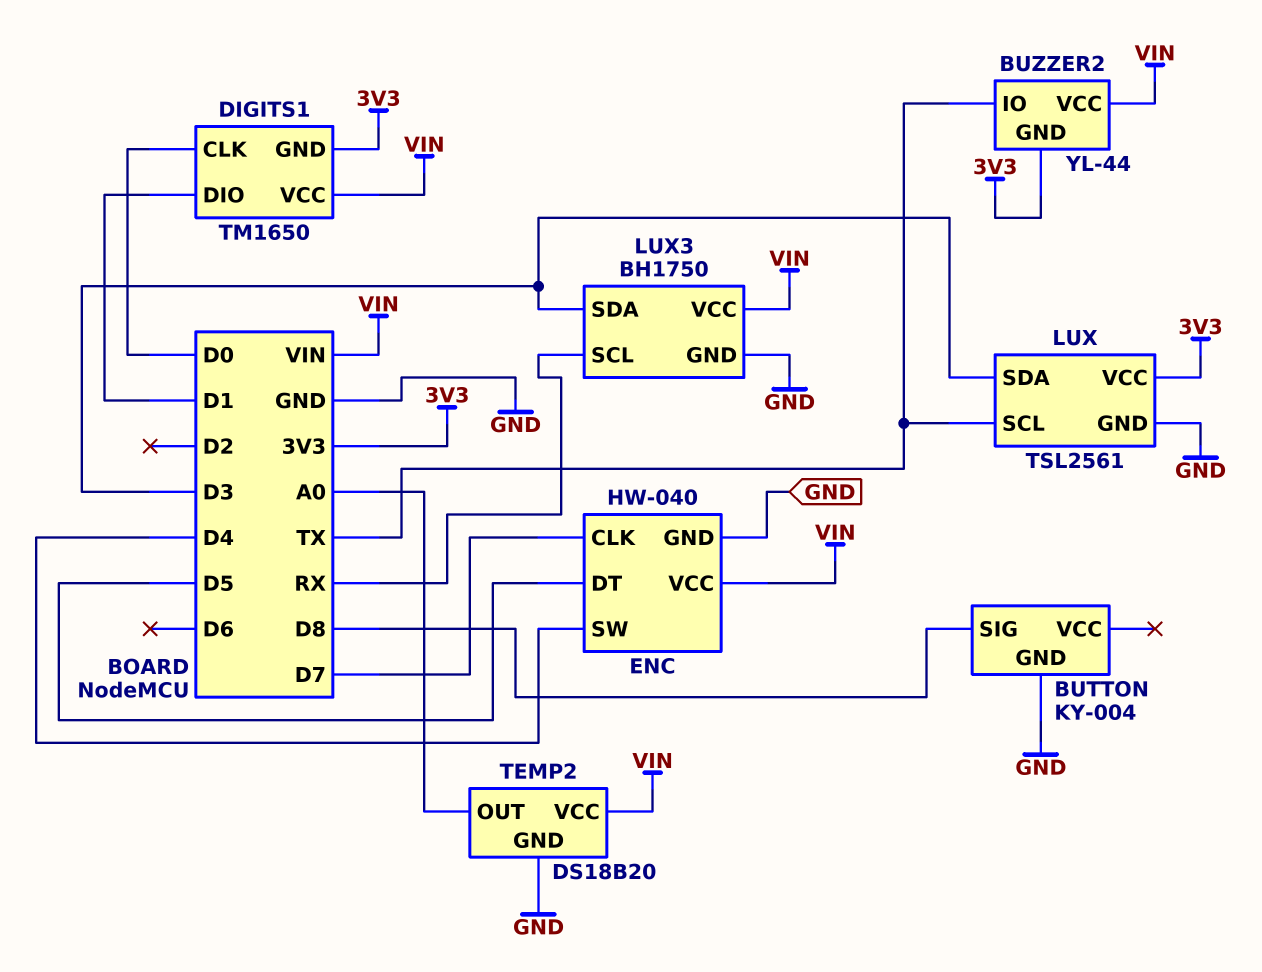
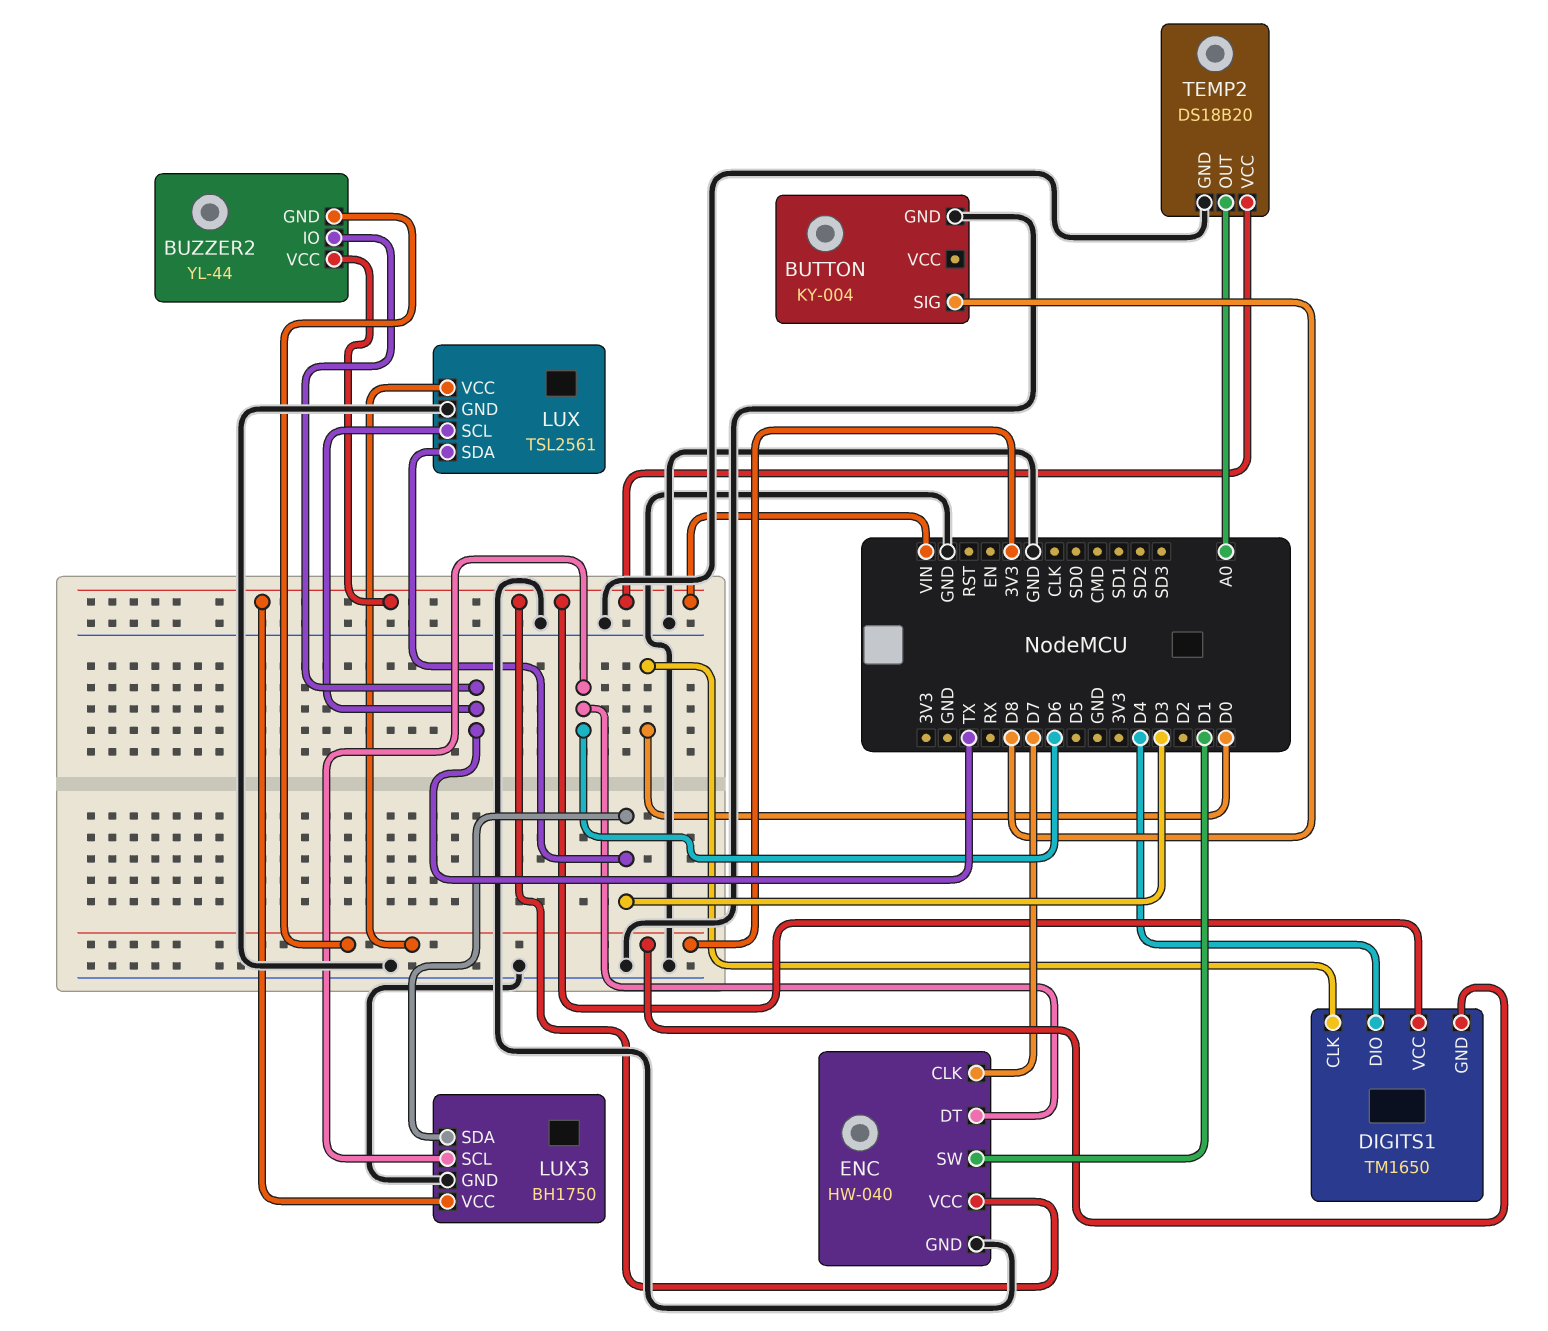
DIGITS1 pin DIO: D1 -> D4
ENC pin DT: D5 -> D6
ENC pin SW: D4 -> D1
LUX3 pin SCL: RX -> D6

